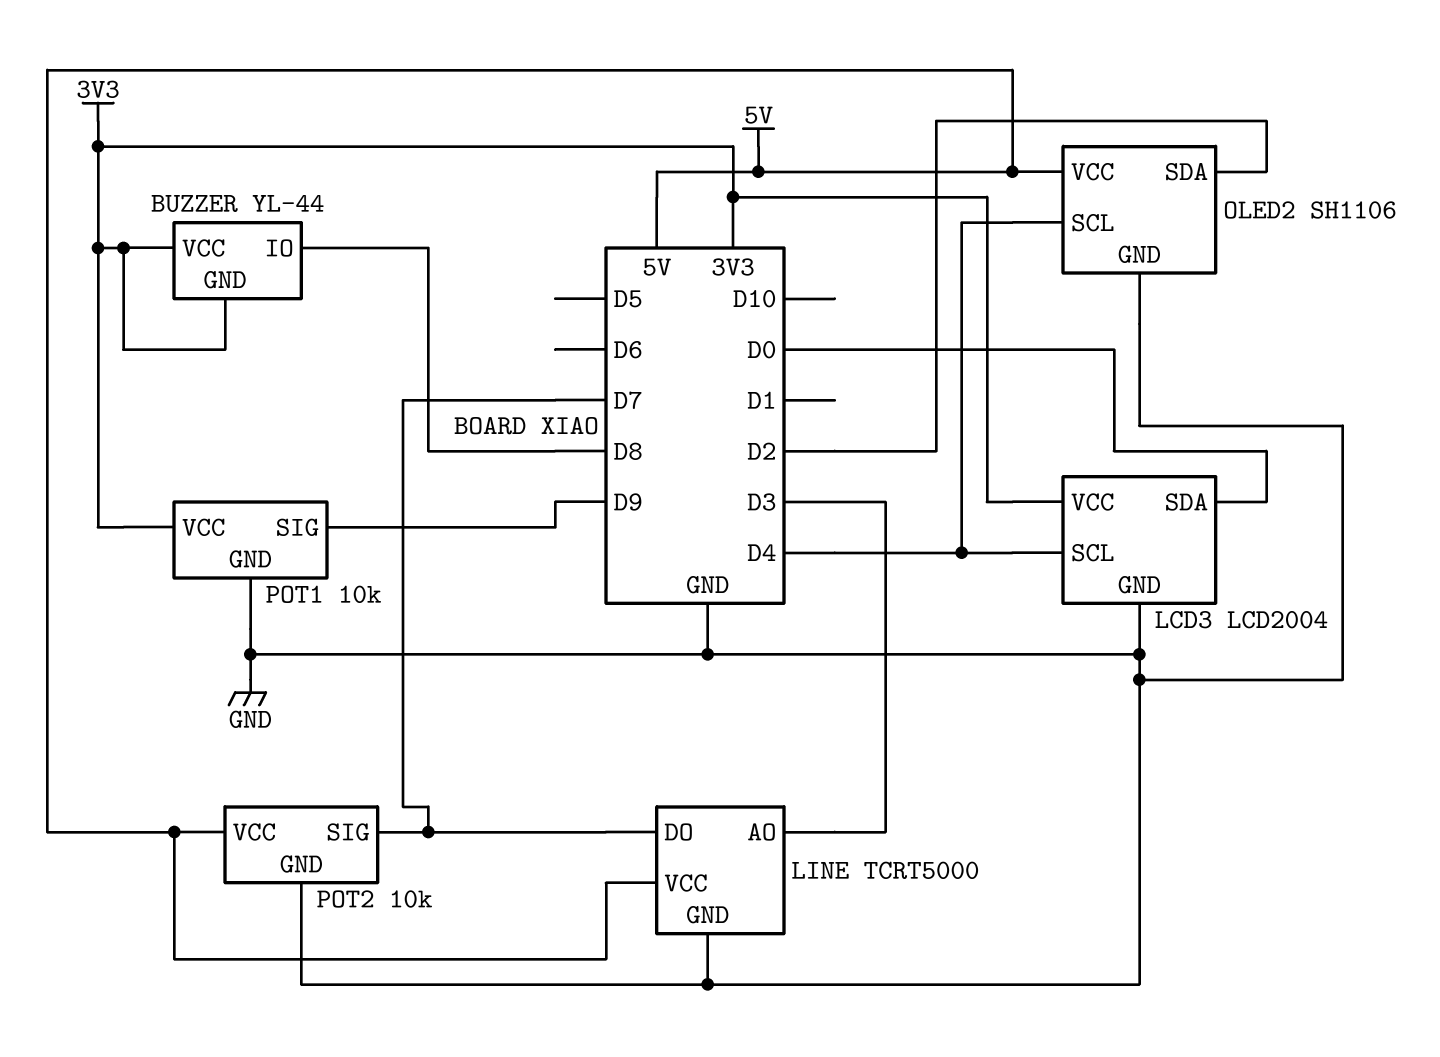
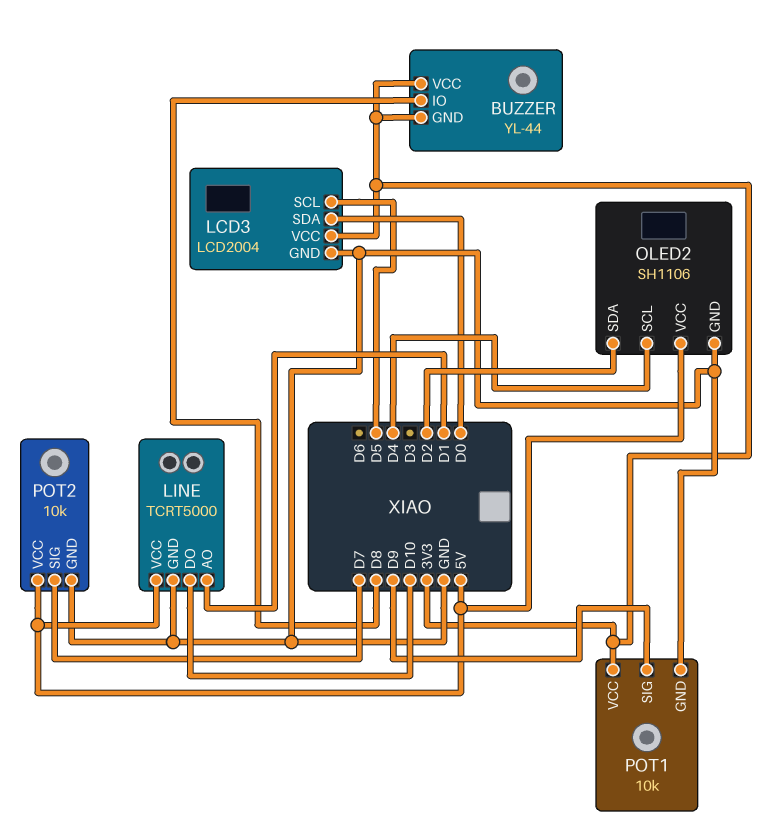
LCD3 pin SCL: D4 -> D5
LINE pin AO: D3 -> D1
LINE pin DO: D7 -> D10

